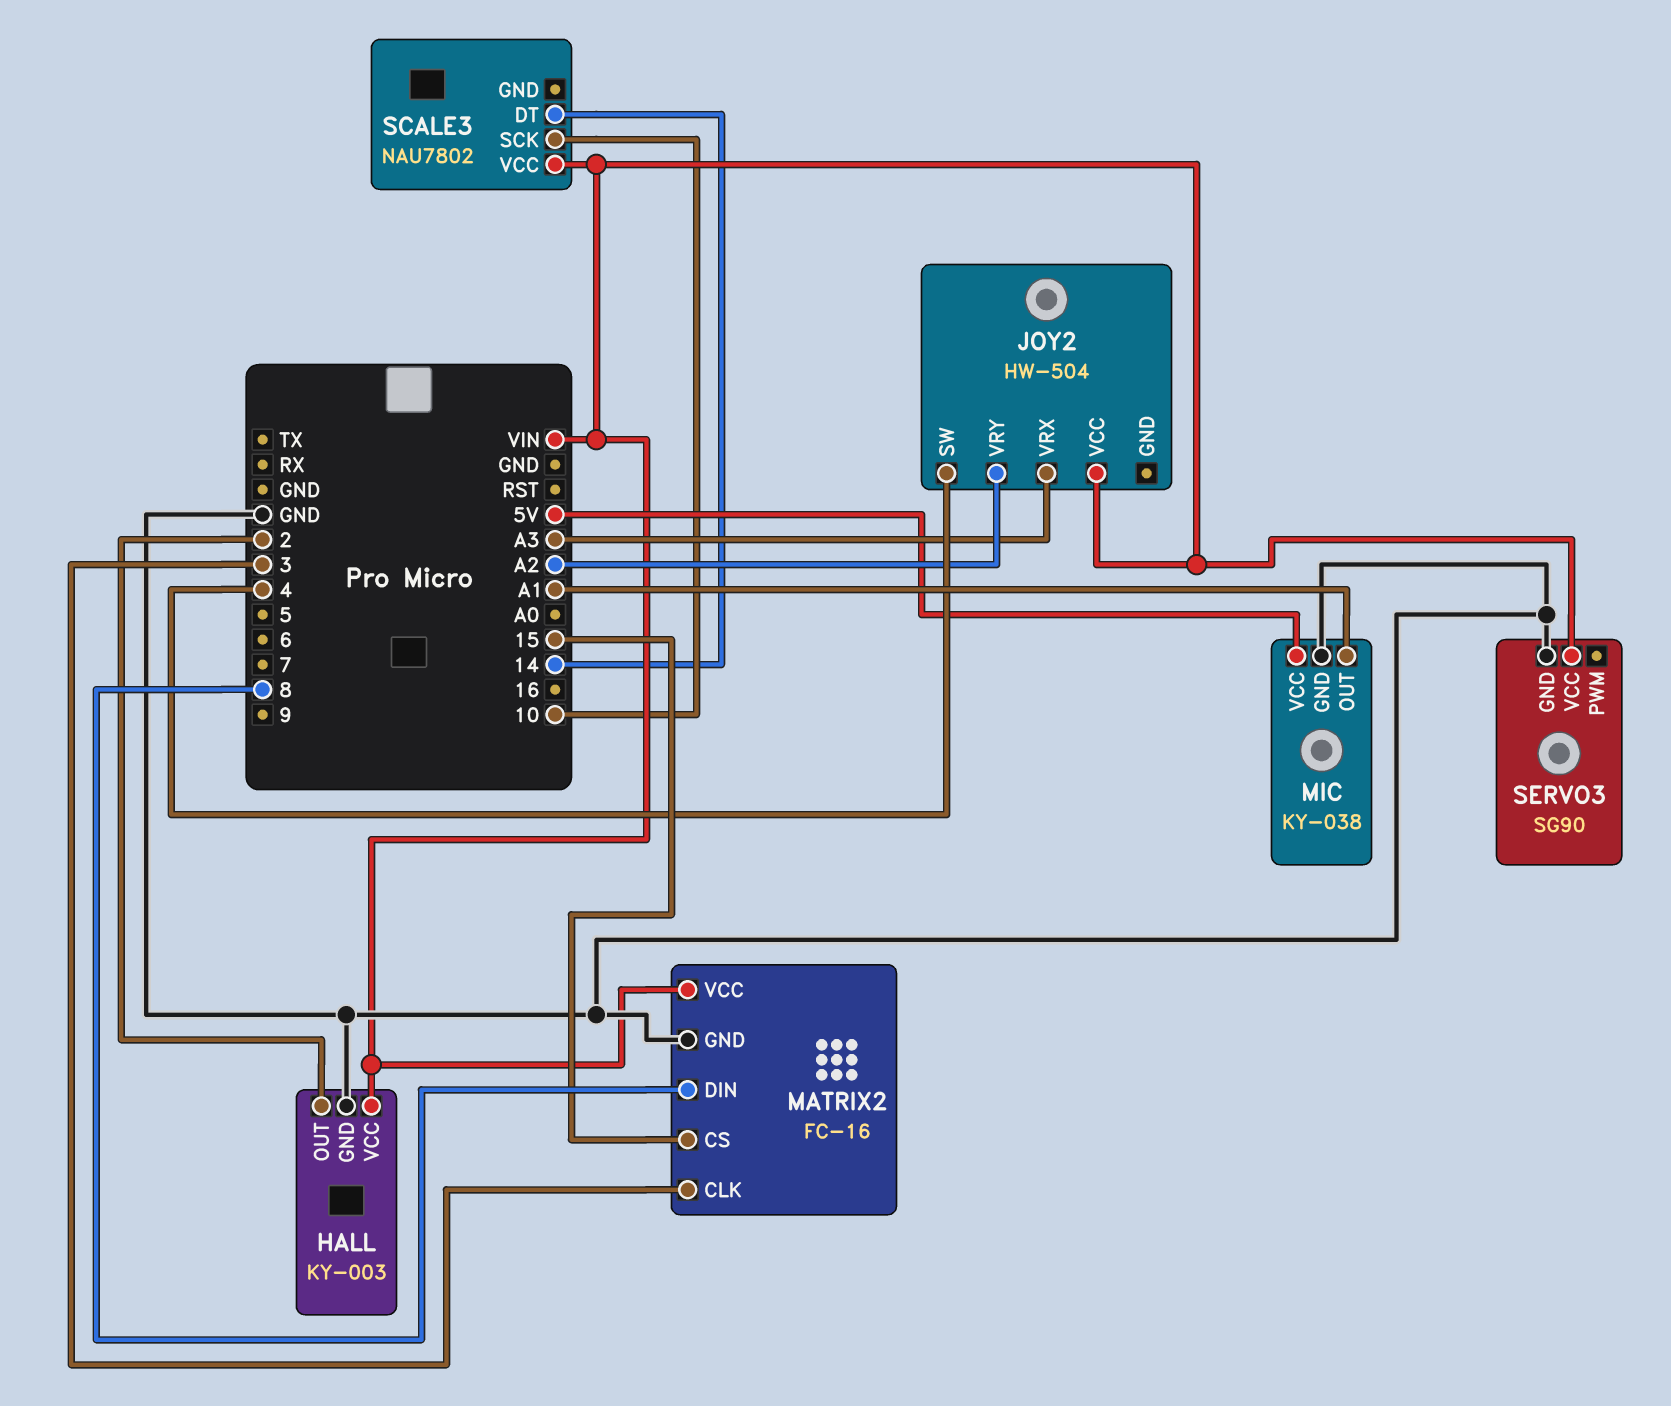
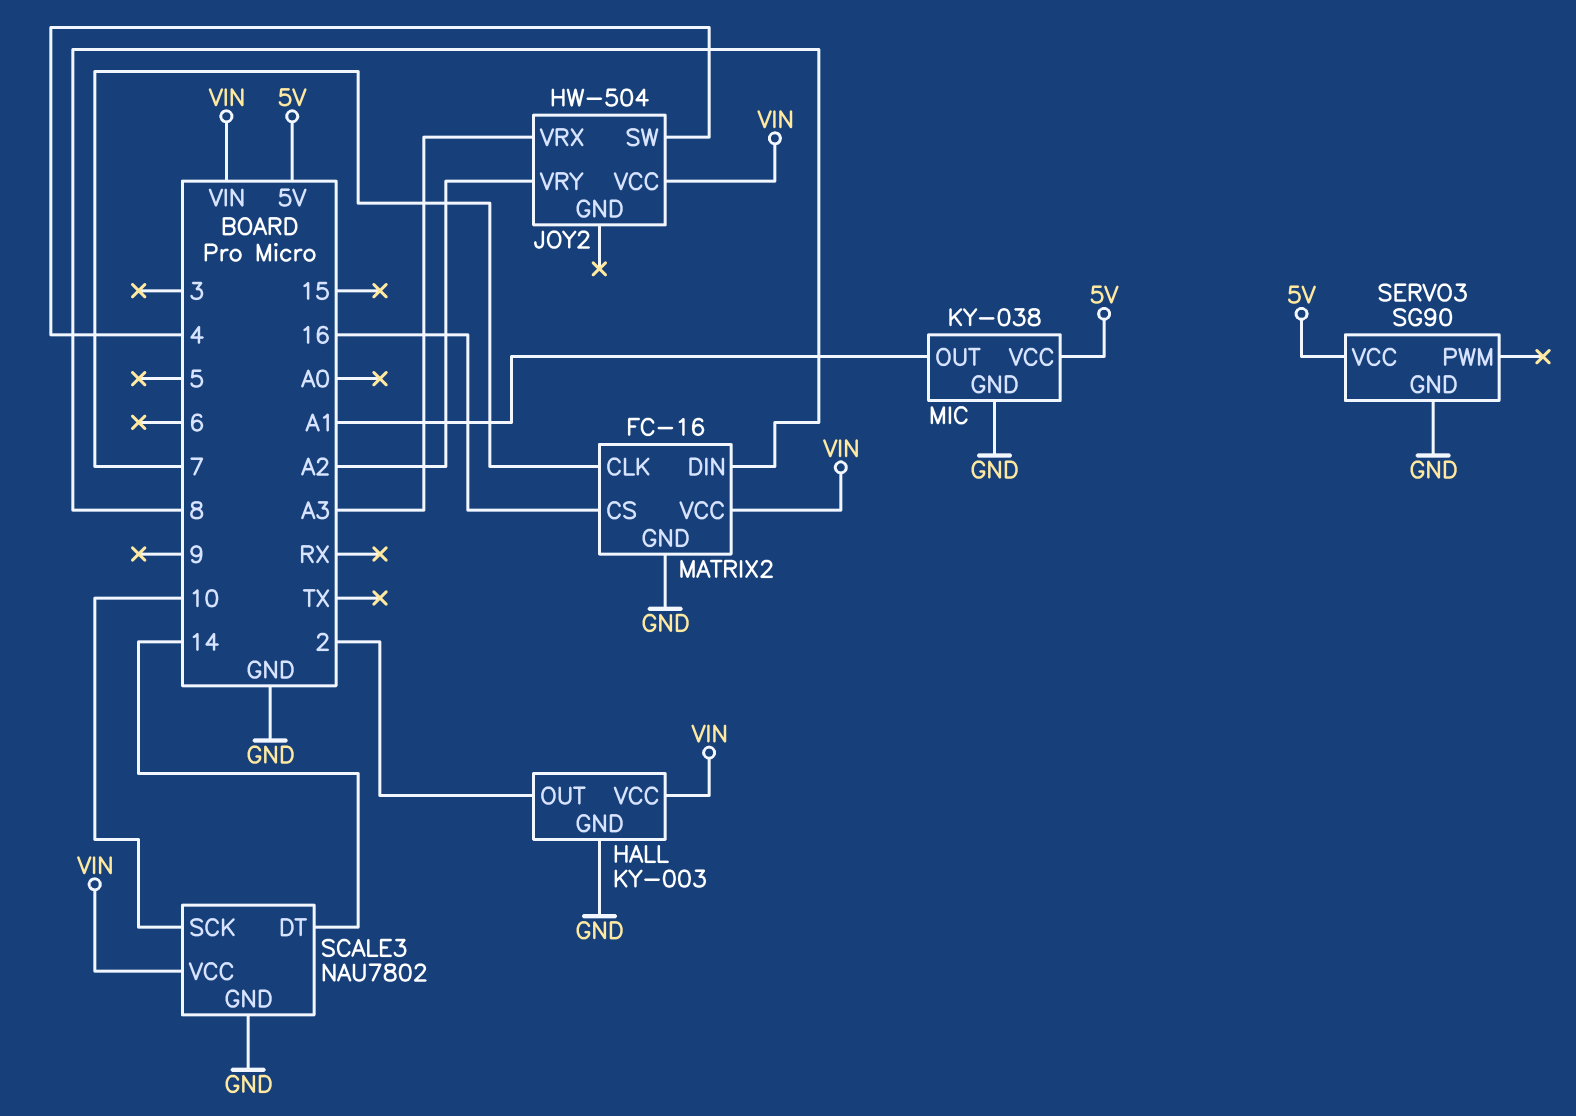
MATRIX2 pin CLK: 3 -> 7
MATRIX2 pin CS: 15 -> 16
SCALE3 pin GND: none -> GND
SERVO3 pin VCC: VIN -> 5V

